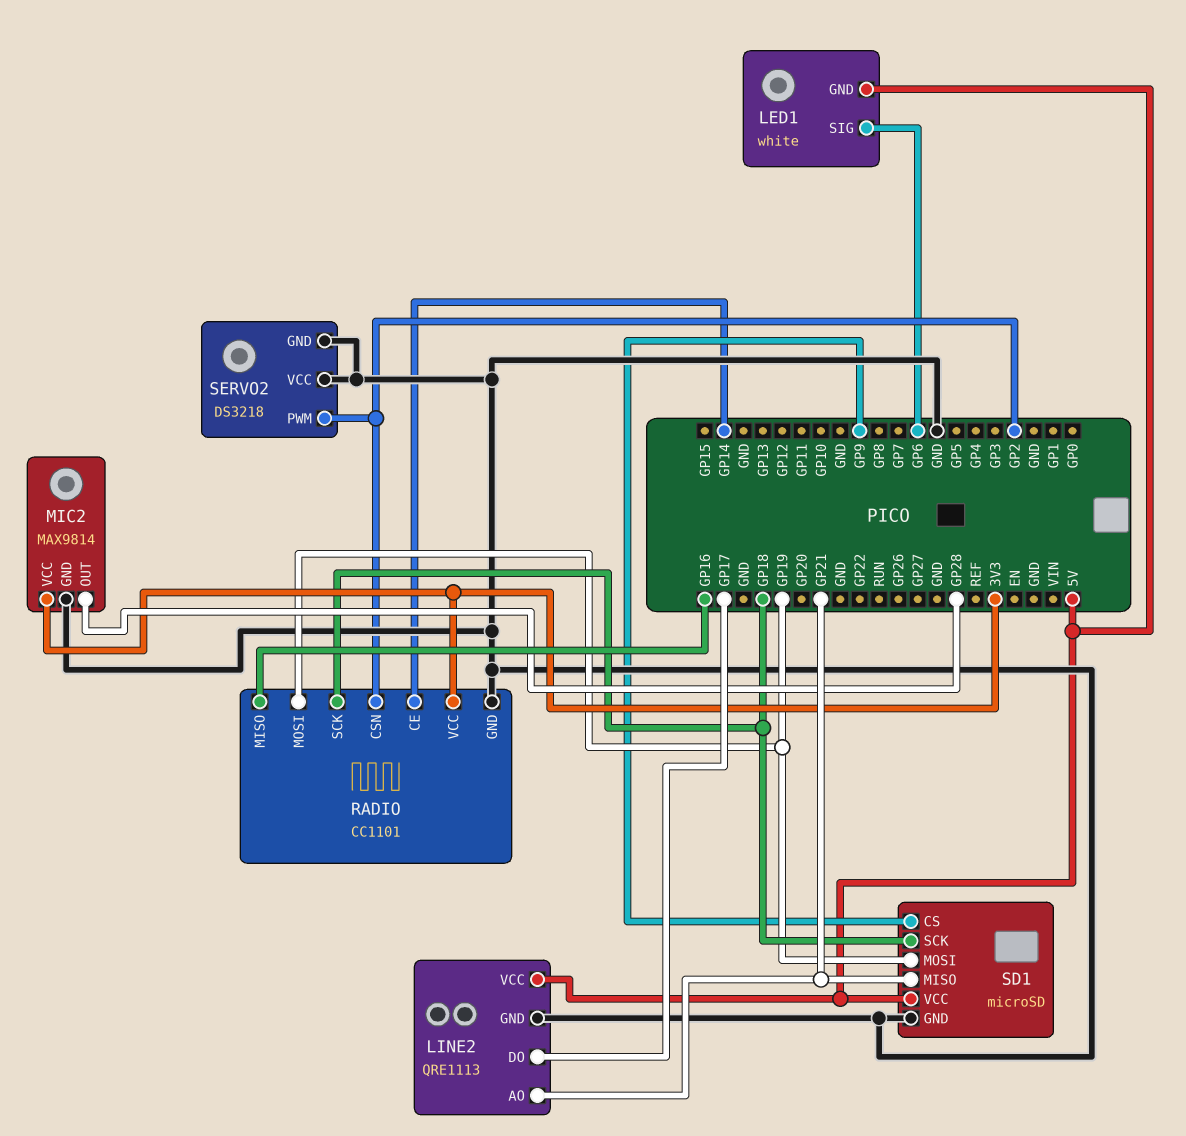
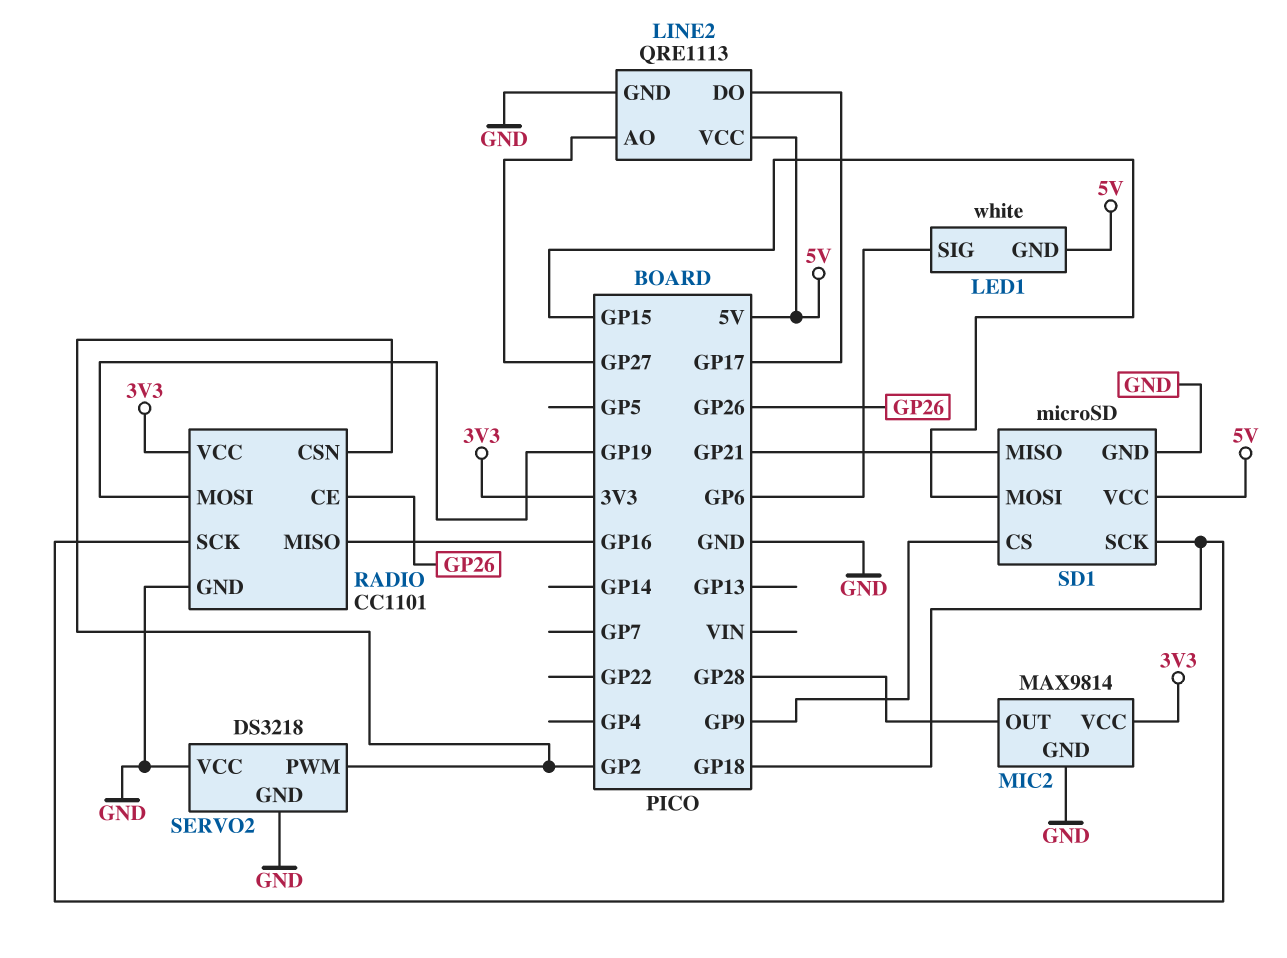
LINE2 pin AO: GP21 -> GP27
RADIO pin CE: GP14 -> GP26
SD1 pin MOSI: GP19 -> GP15

